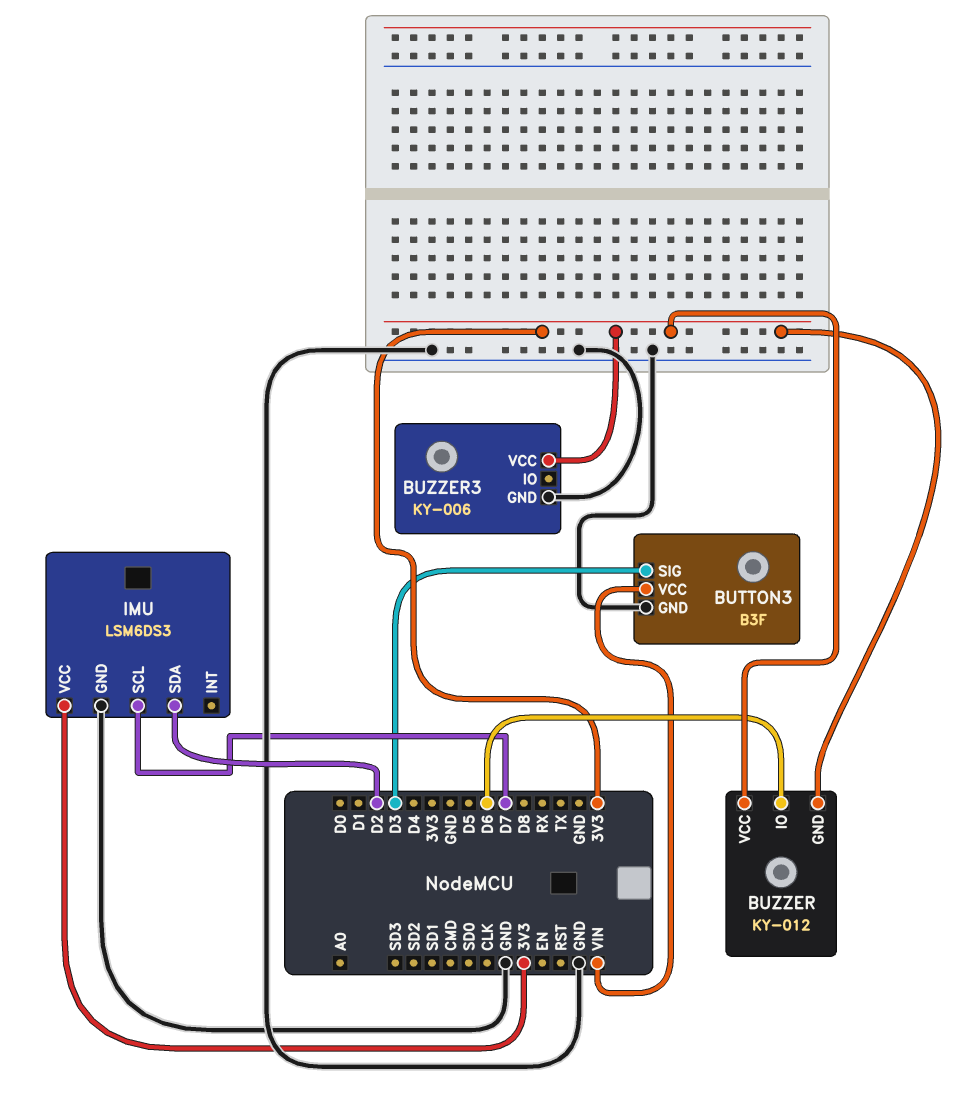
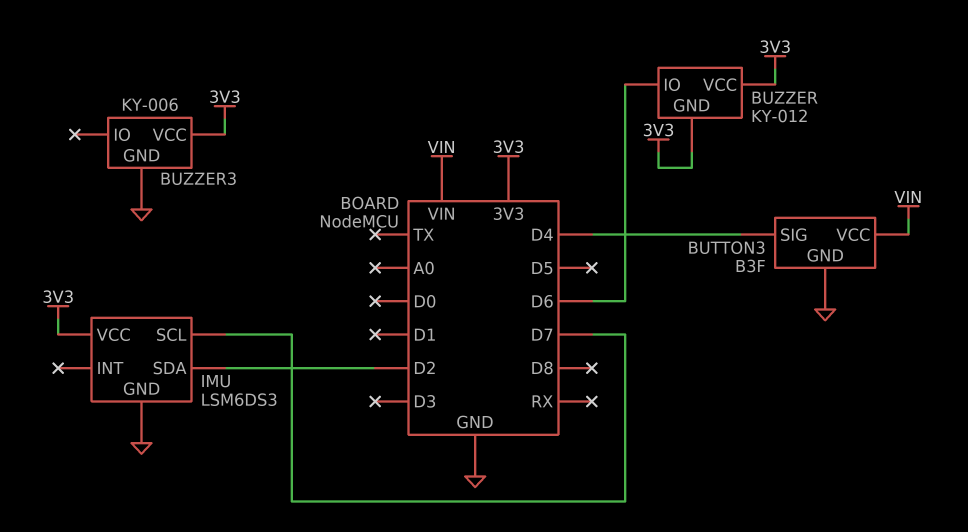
BUTTON3 pin SIG: D3 -> D4

